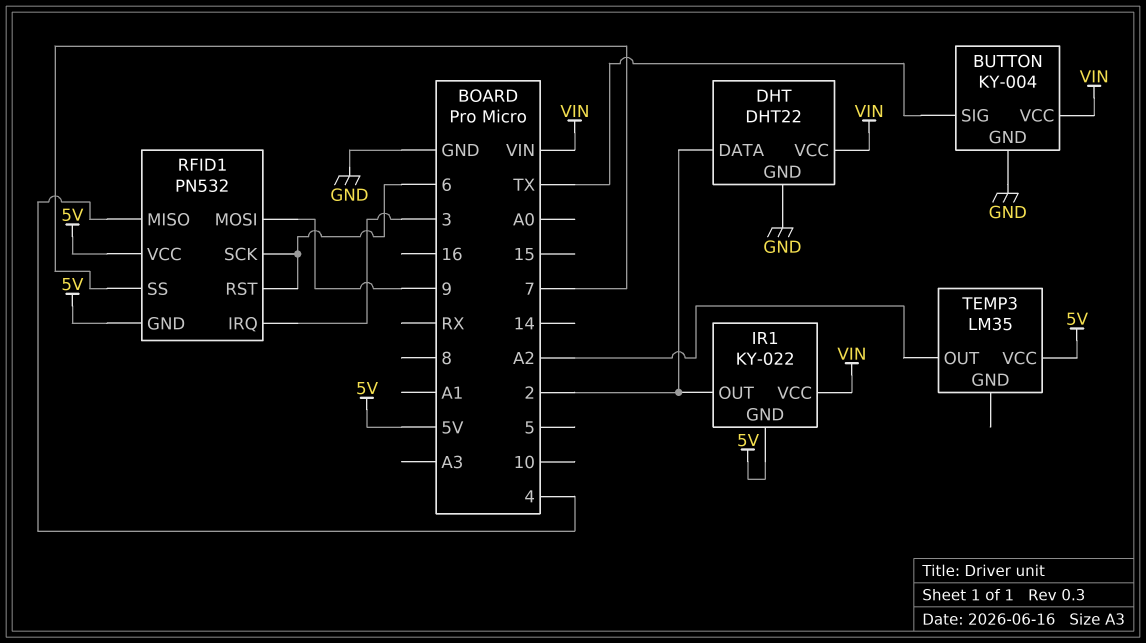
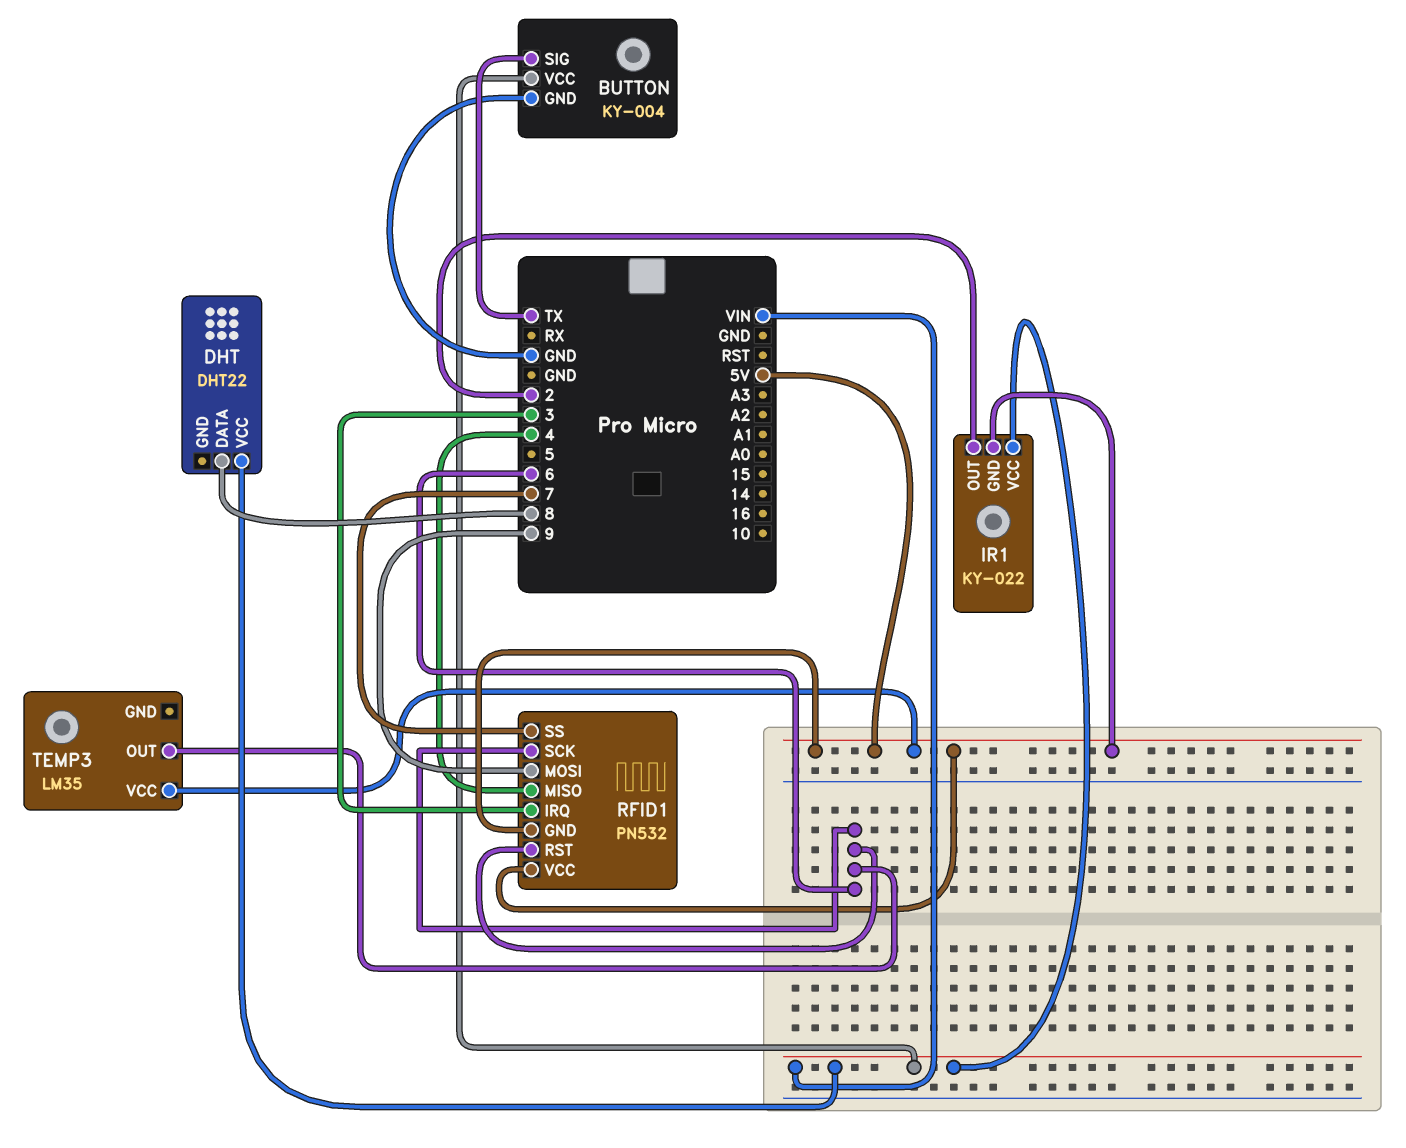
DHT pin DATA: 2 -> 8
DHT pin GND: GND -> none
TEMP3 pin OUT: A2 -> 6

